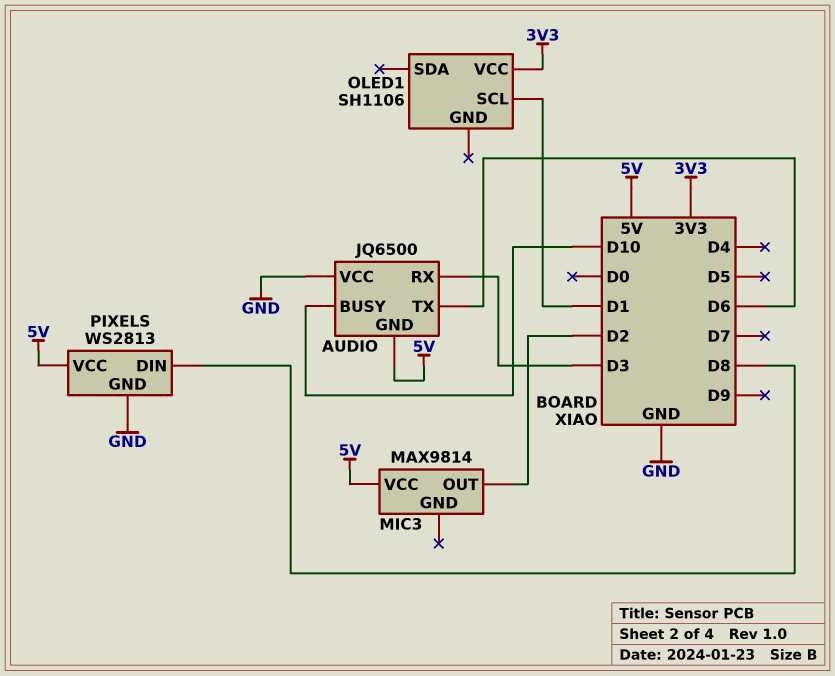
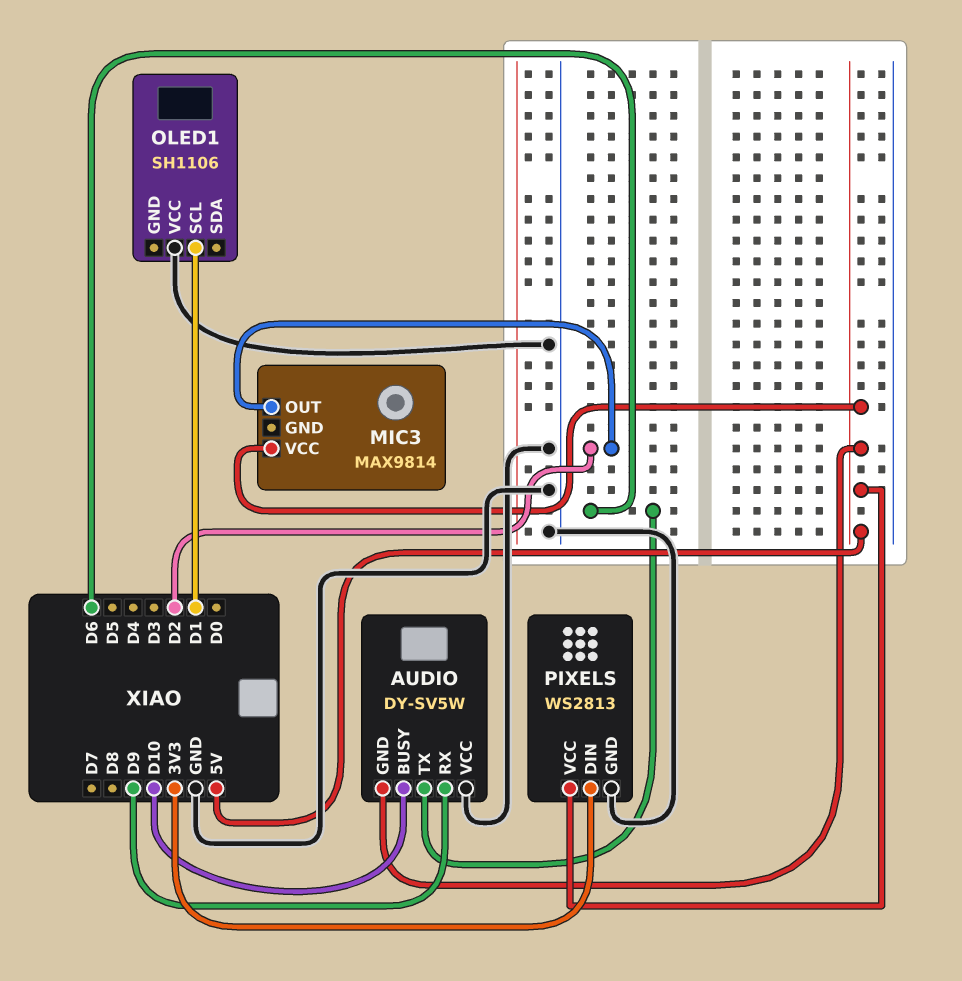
AUDIO: JQ6500 -> DY-SV5W
AUDIO pin RX: D3 -> D9
OLED1 pin VCC: 3V3 -> GND
PIXELS pin DIN: D8 -> 3V3

